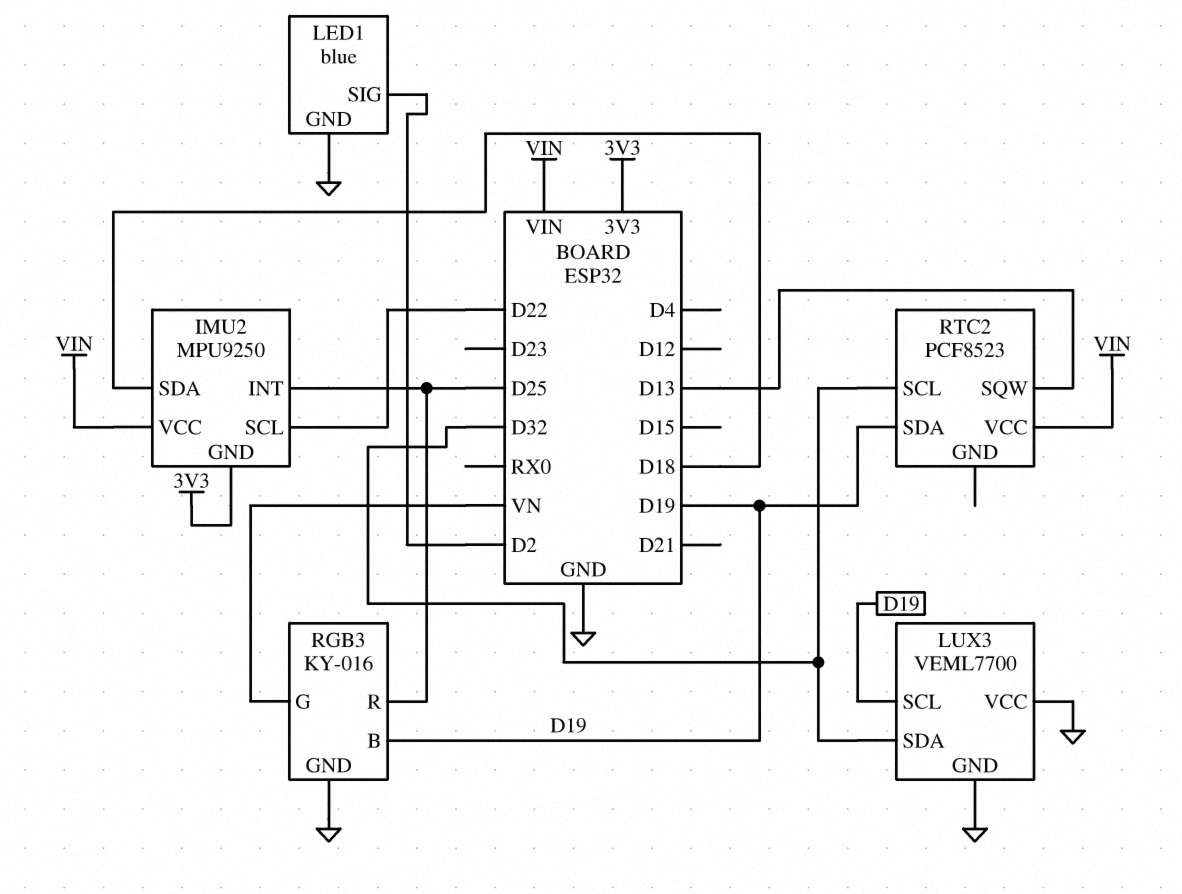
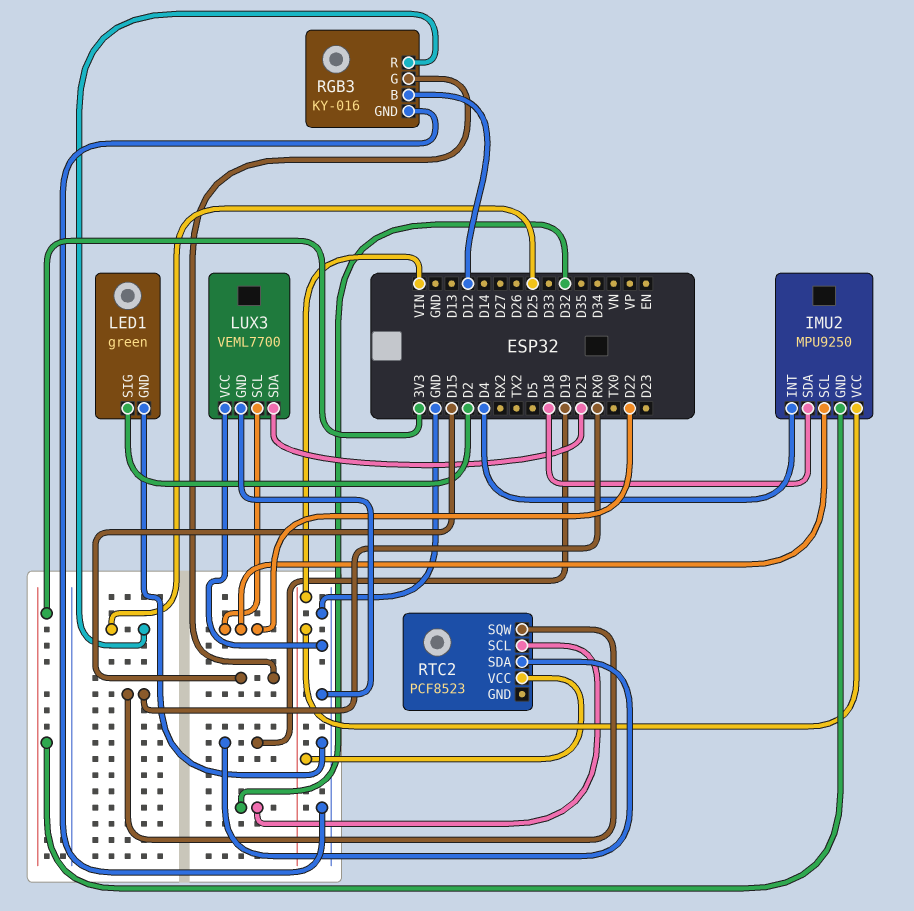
IMU2 pin INT: D25 -> D4
LED1: blue -> green
LUX3 pin SCL: D19 -> D22
LUX3 pin SDA: D32 -> D21
RGB3 pin B: D19 -> D12
RGB3 pin G: VN -> D15
RTC2 pin SQW: D13 -> RX0

